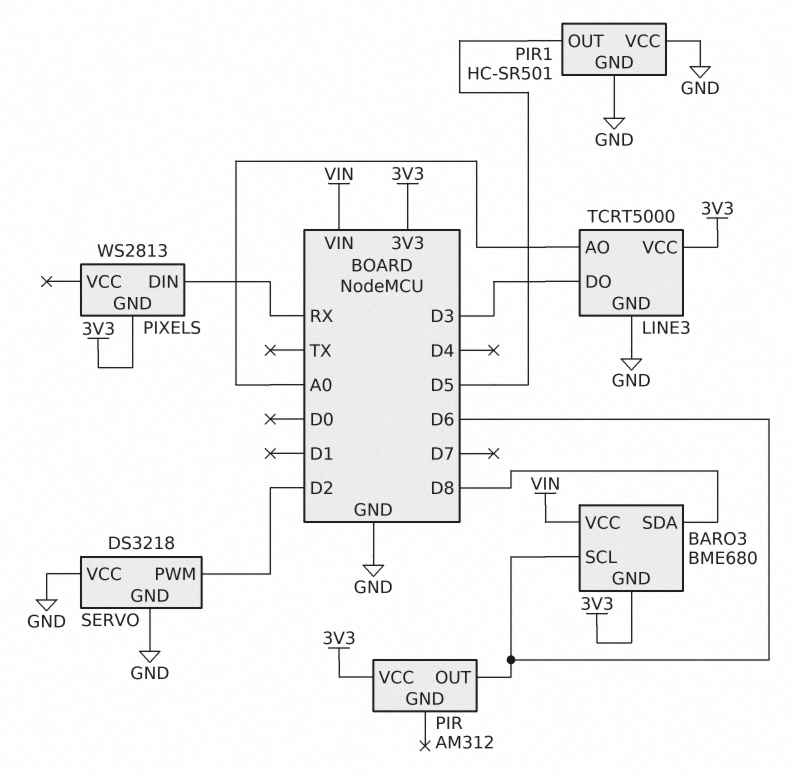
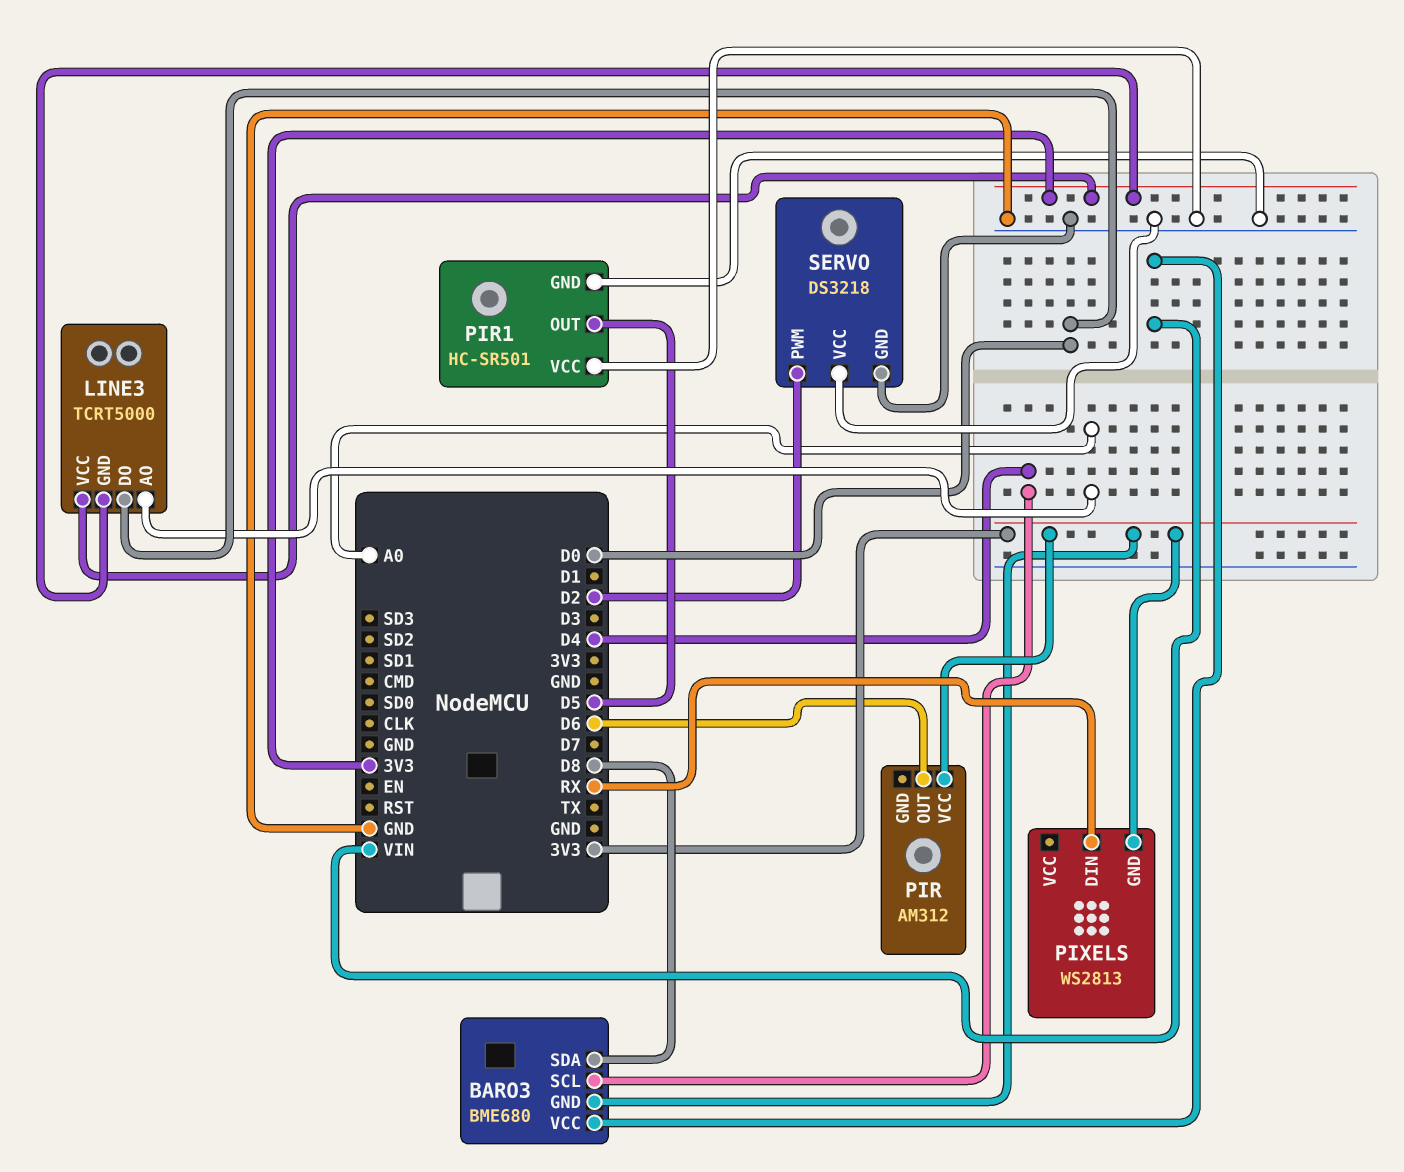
BARO3 pin SCL: D6 -> D4
LINE3 pin DO: D3 -> D0
LINE3 pin GND: GND -> 3V3

